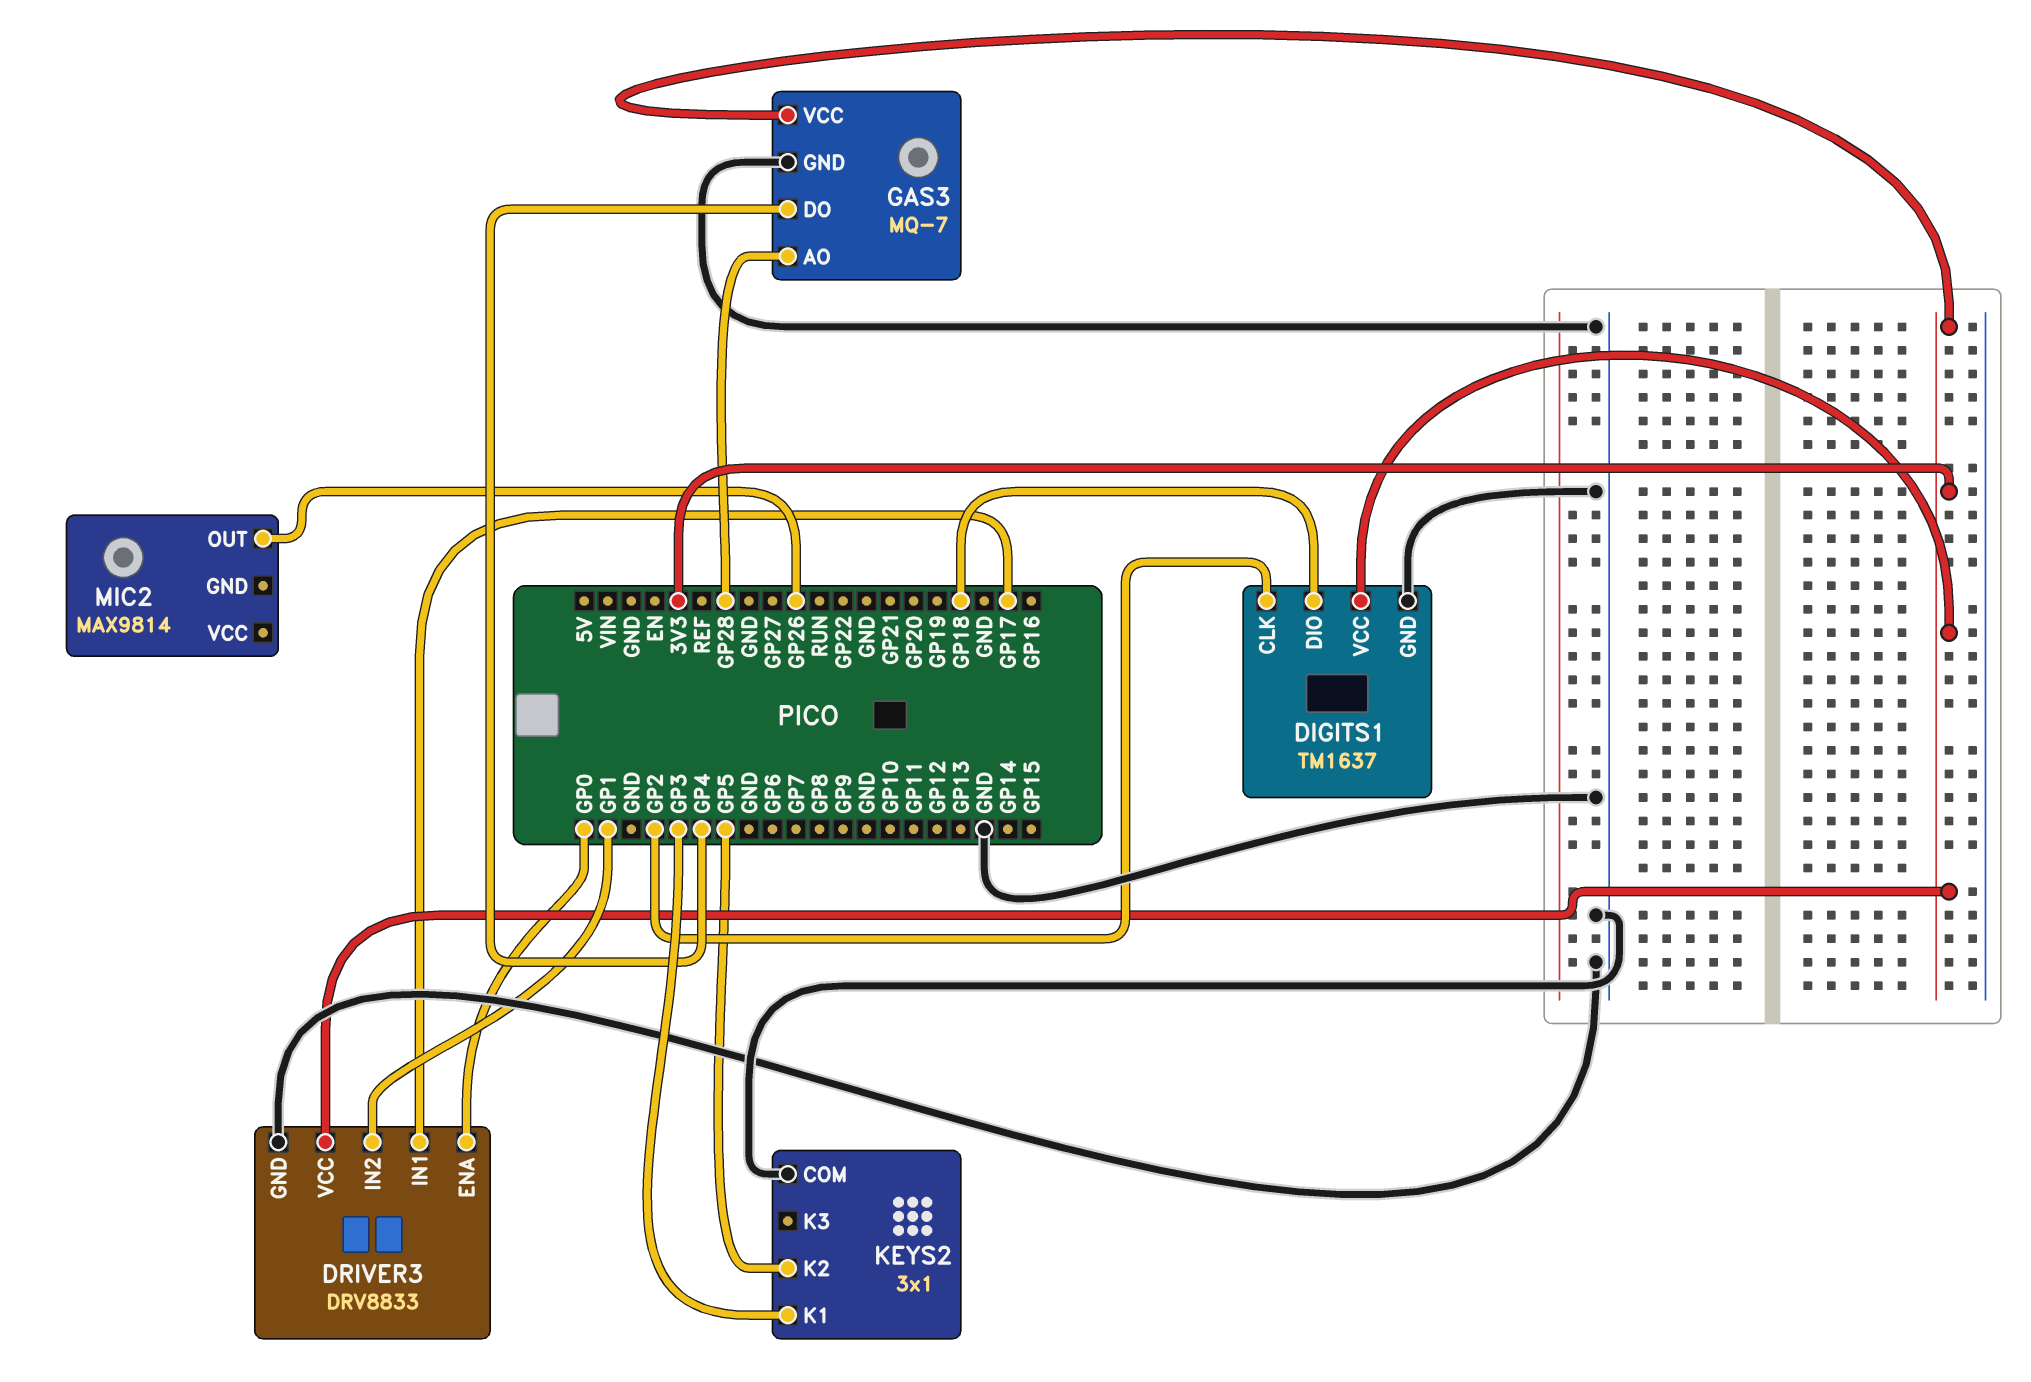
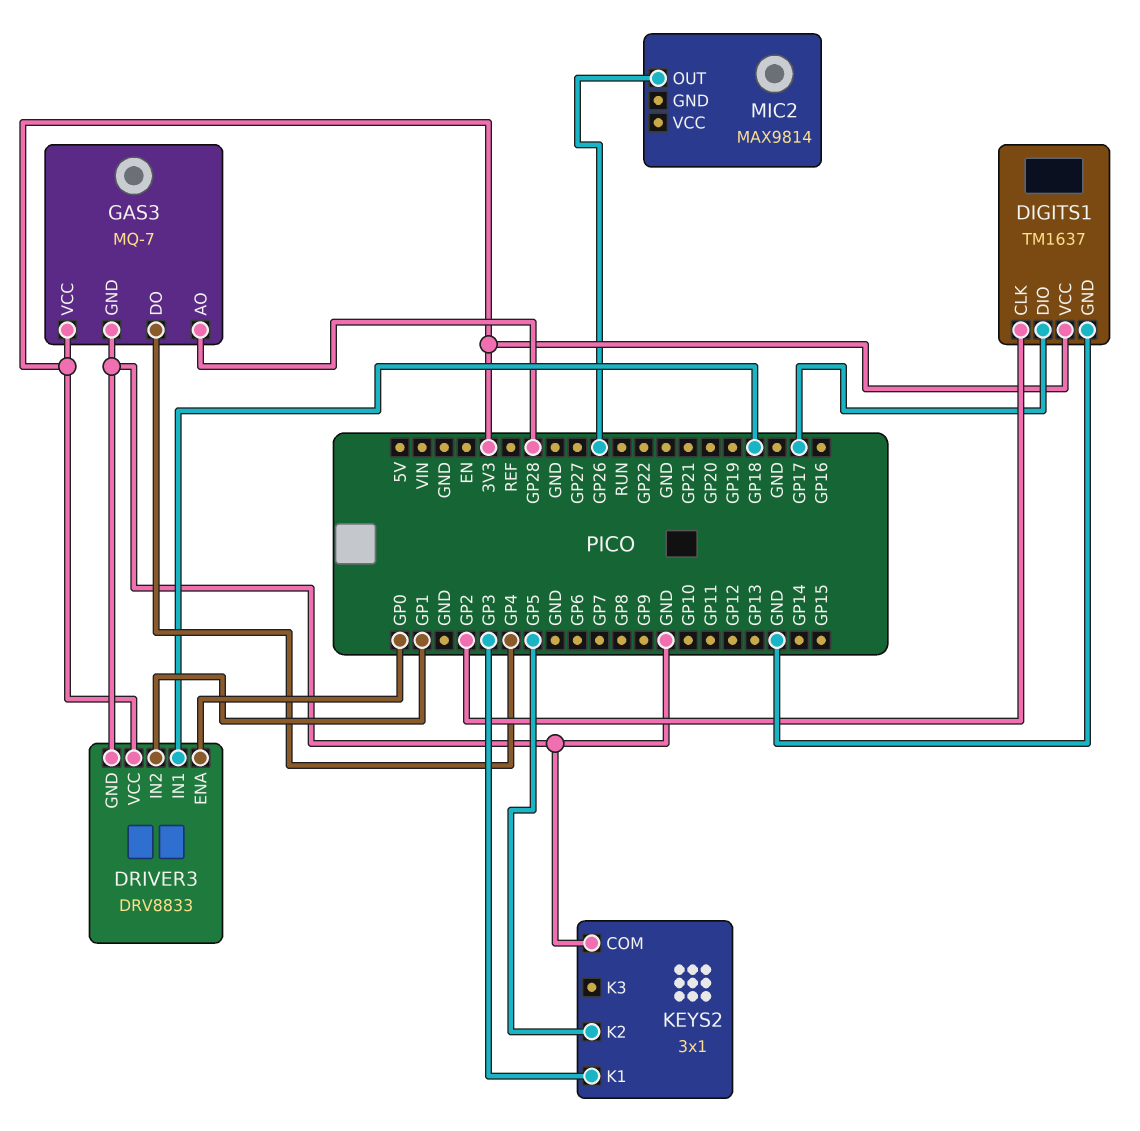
DIGITS1 pin DIO: GP18 -> GP17
DRIVER3 pin IN1: GP17 -> GP18

